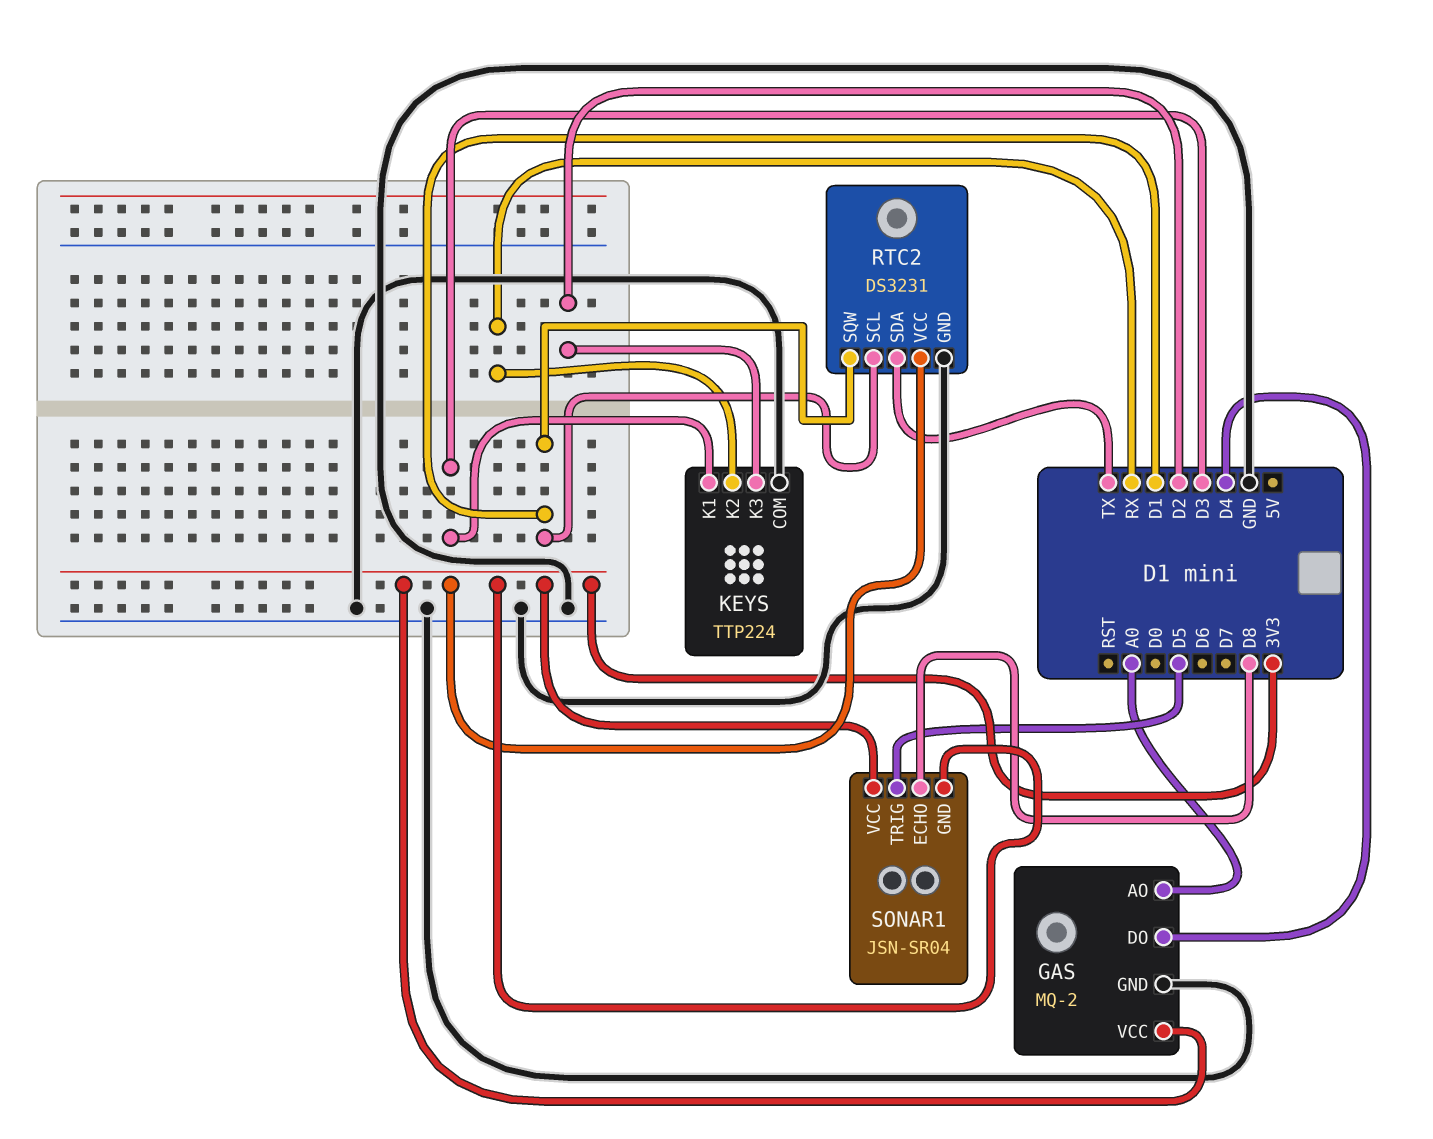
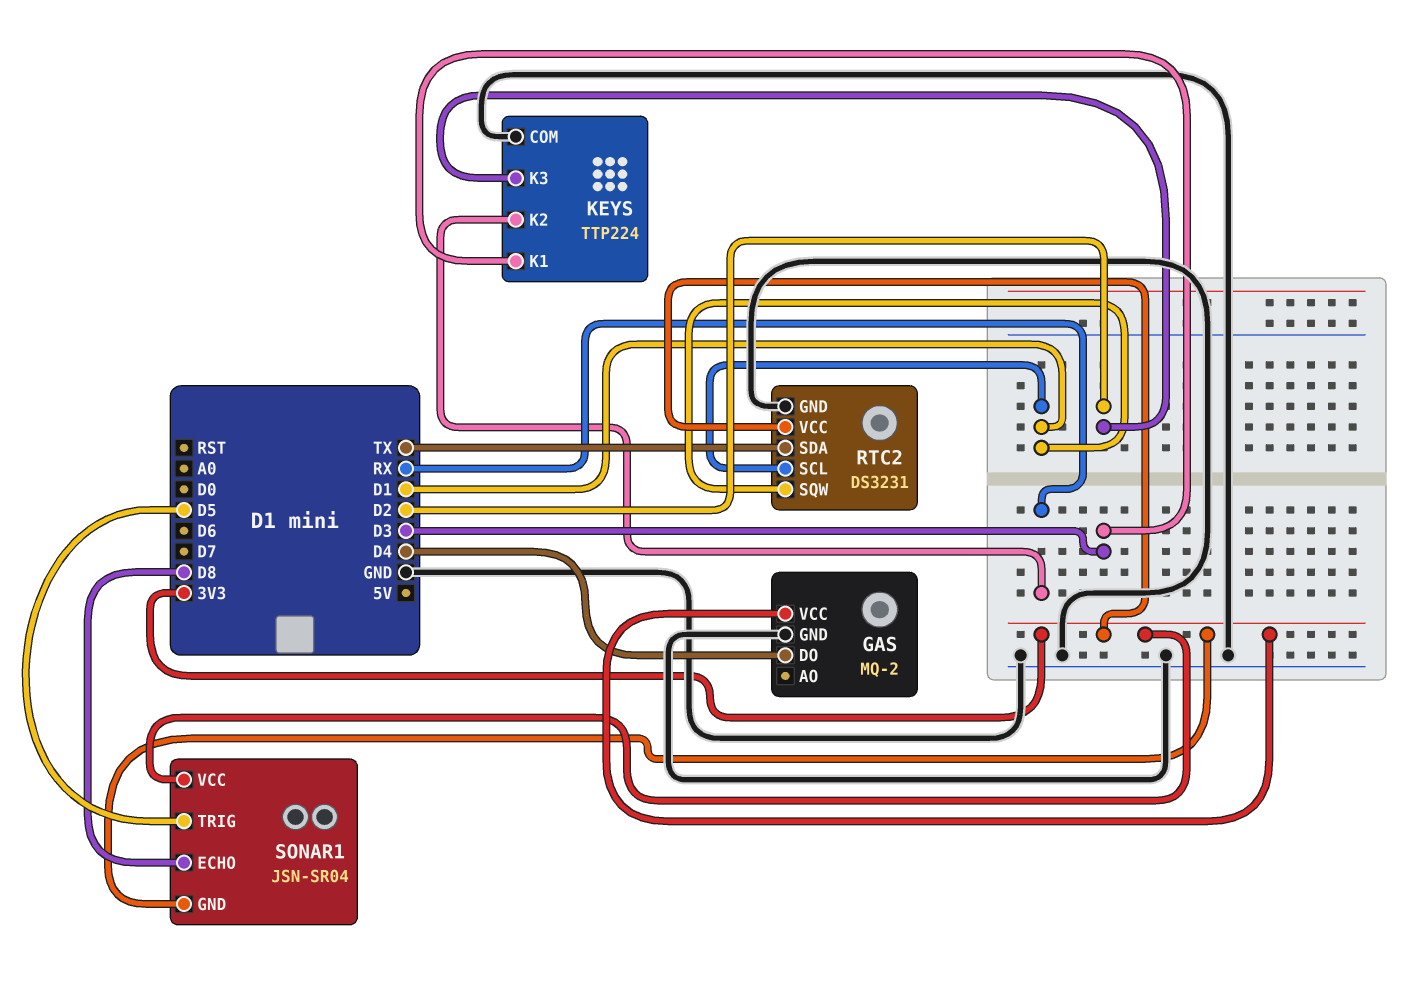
GAS pin AO: A0 -> none

